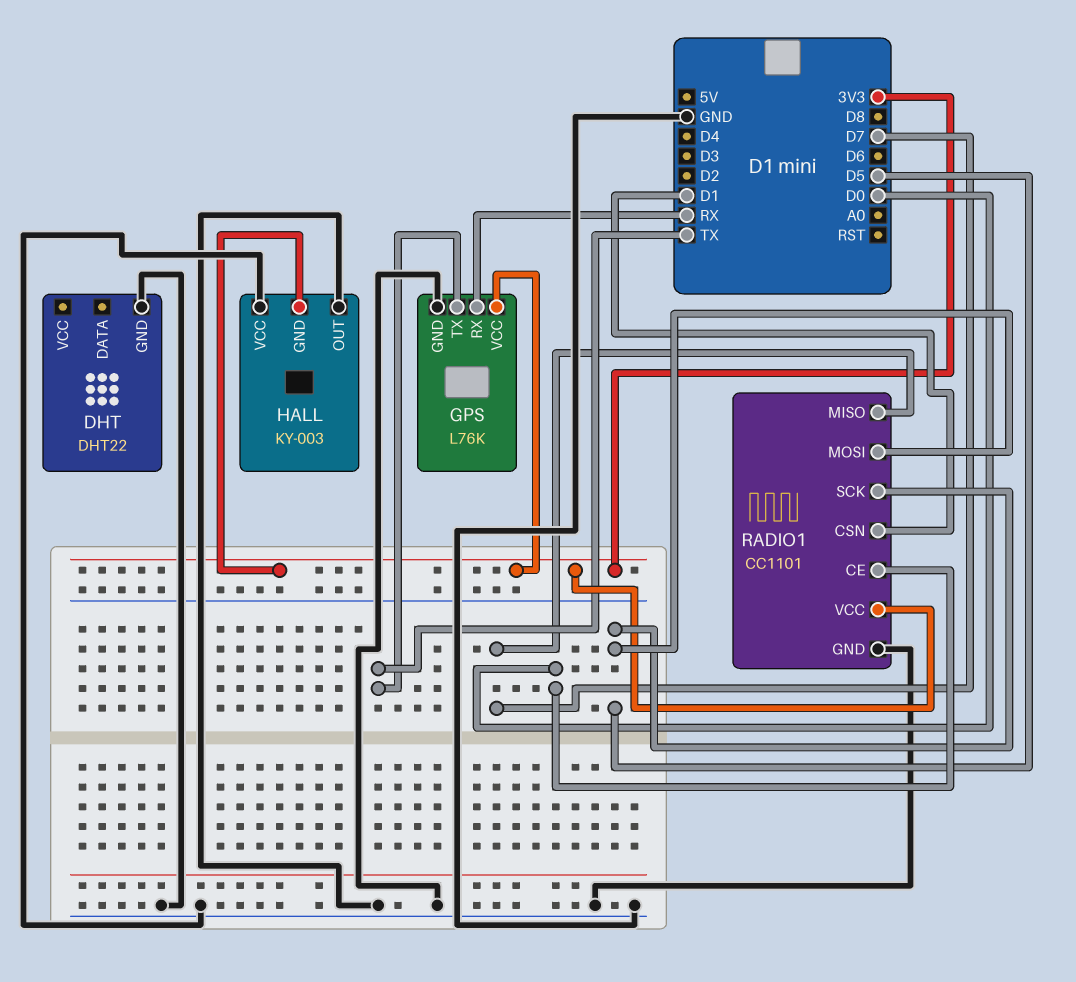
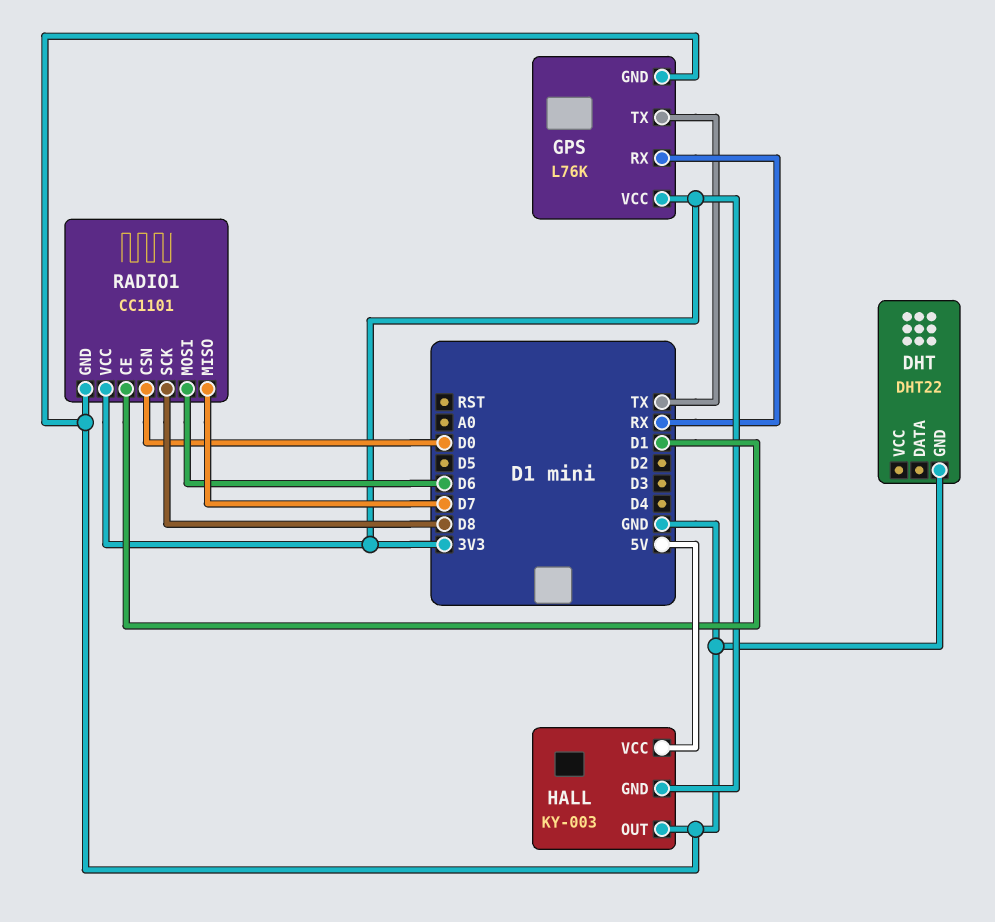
HALL pin VCC: GND -> 5V
RADIO1 pin CE: D0 -> D1
RADIO1 pin CSN: D1 -> D0
RADIO1 pin MOSI: D5 -> D6
RADIO1 pin SCK: D5 -> D8

